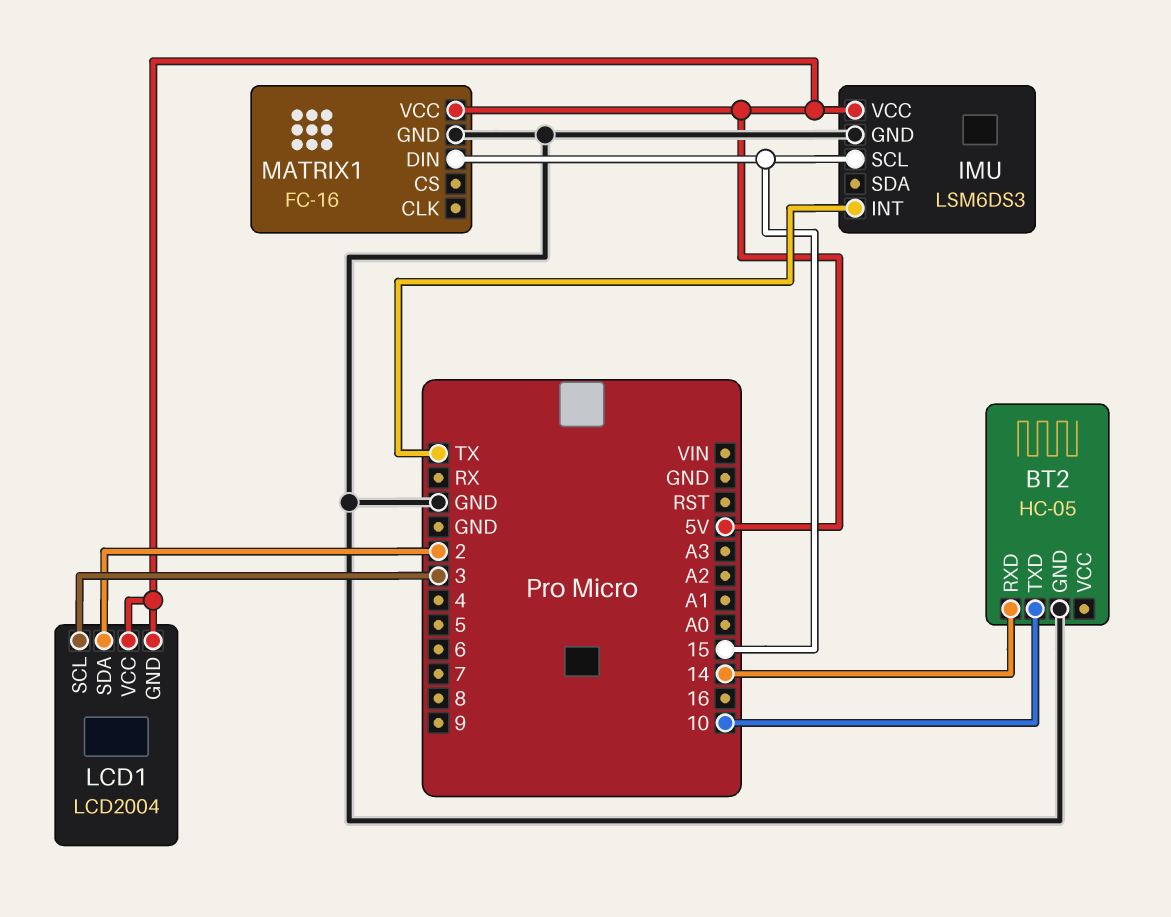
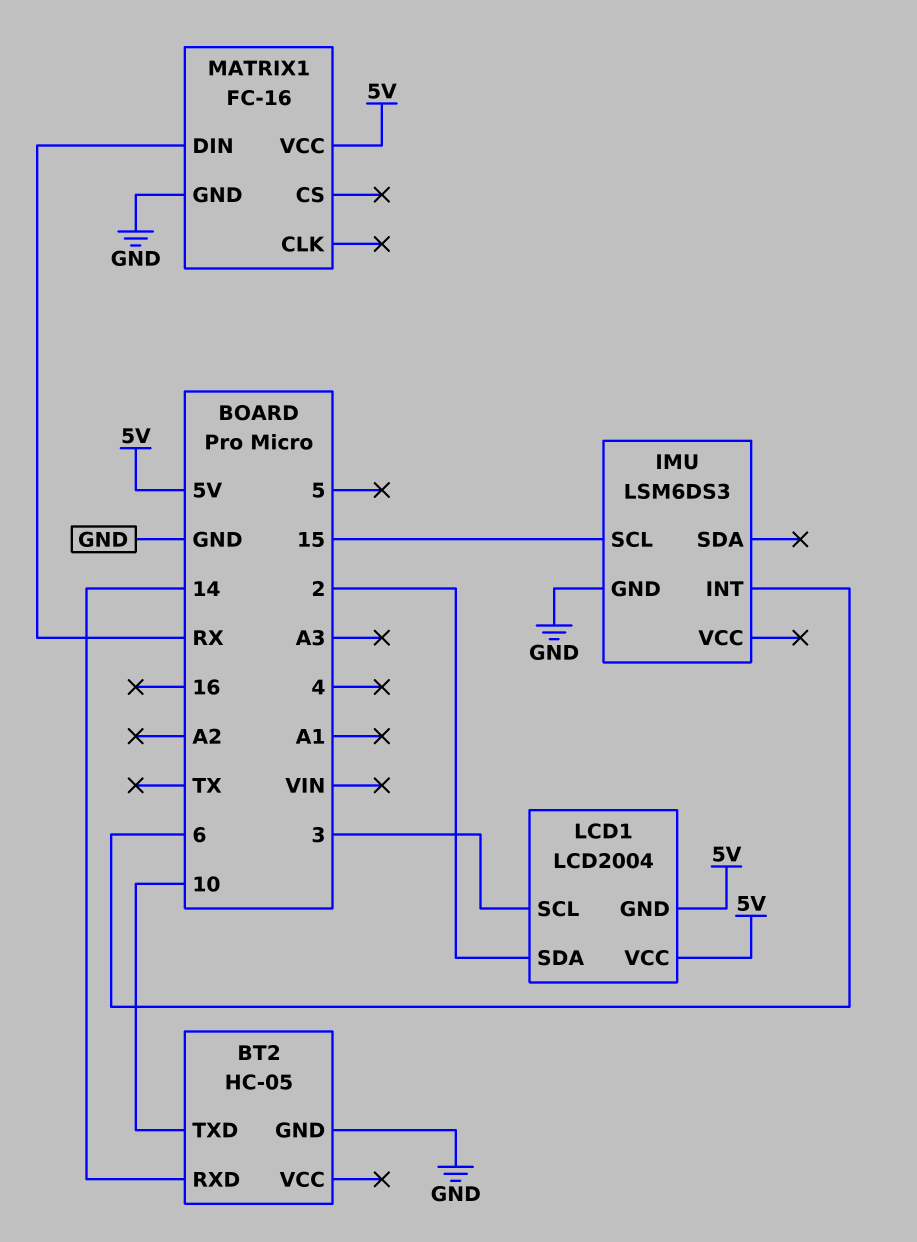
IMU pin INT: TX -> 6
IMU pin VCC: 5V -> none
MATRIX1 pin DIN: 15 -> RX

